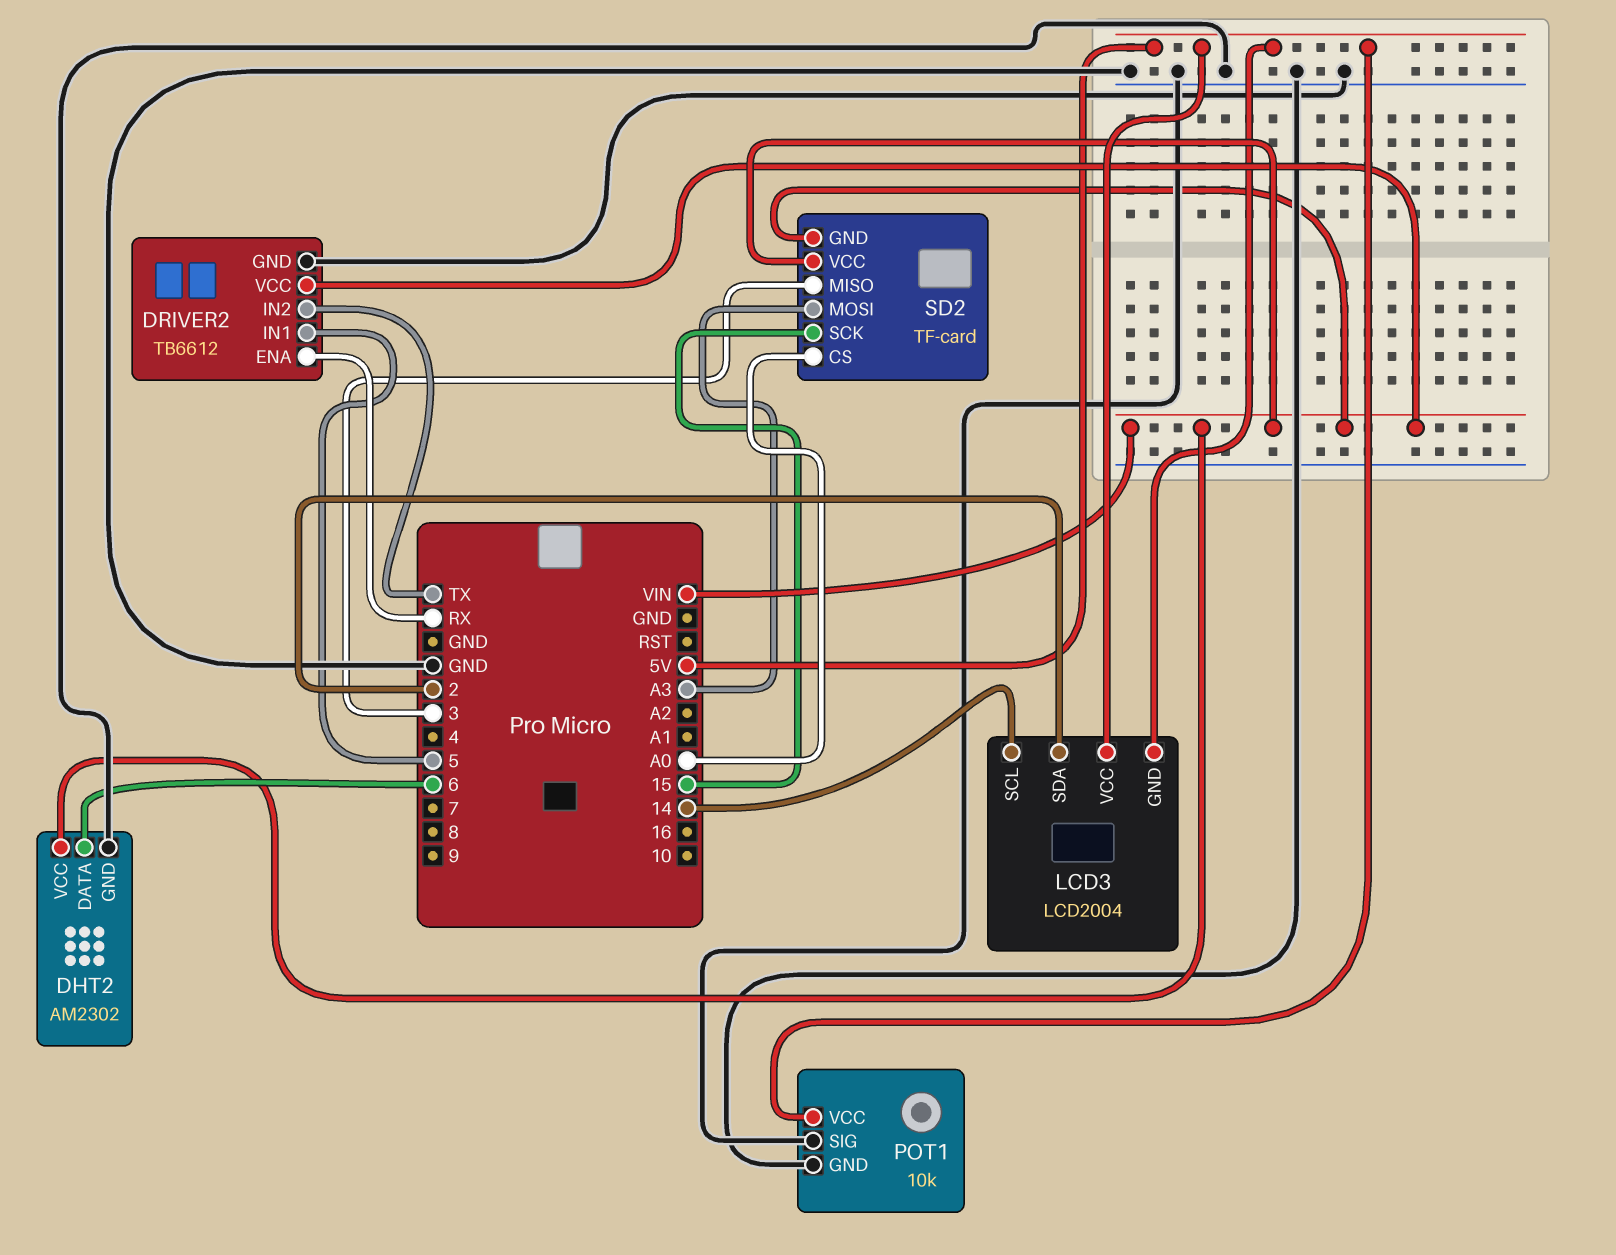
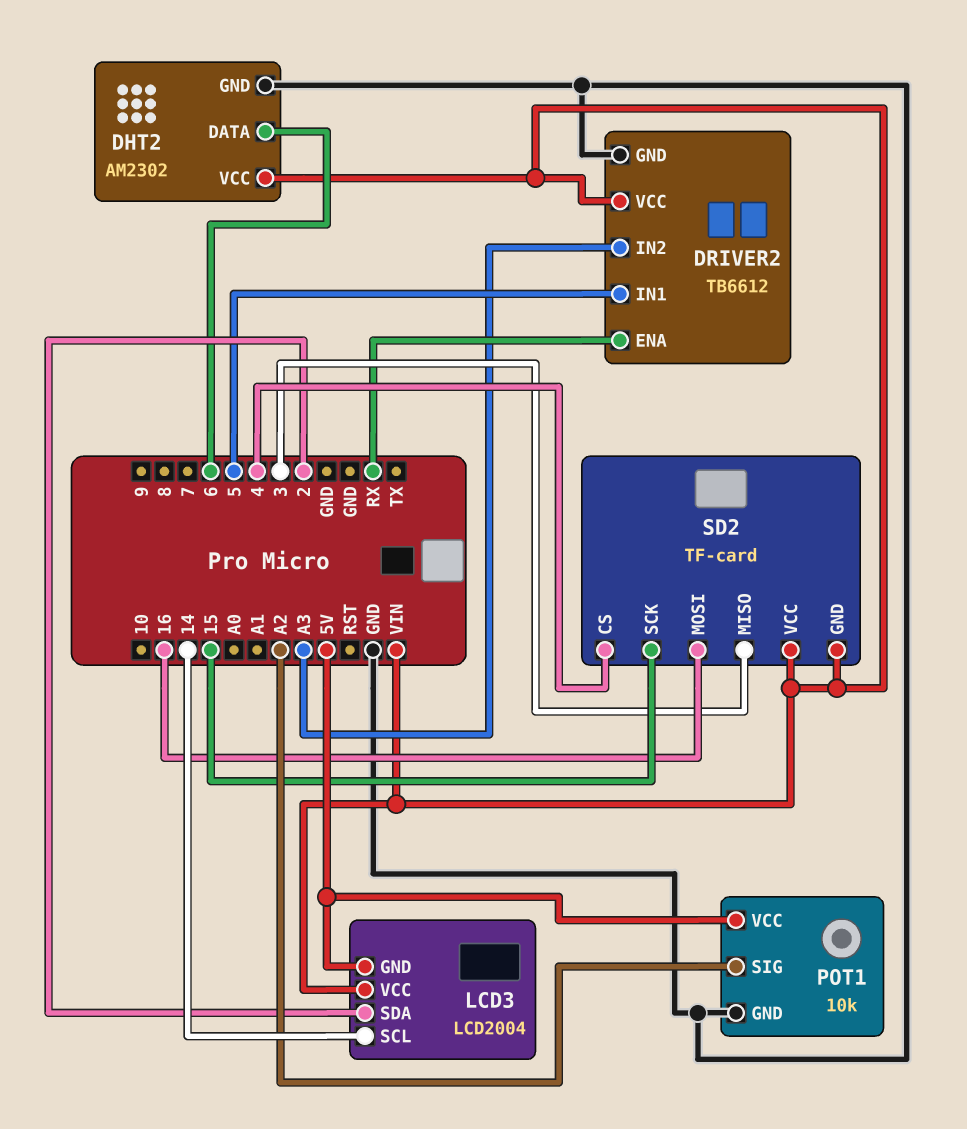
DRIVER2 pin IN2: TX -> A3
LCD3 pin VCC: 5V -> VIN
POT1 pin SIG: GND -> A2
SD2 pin CS: A0 -> 4
SD2 pin MOSI: A3 -> 16

